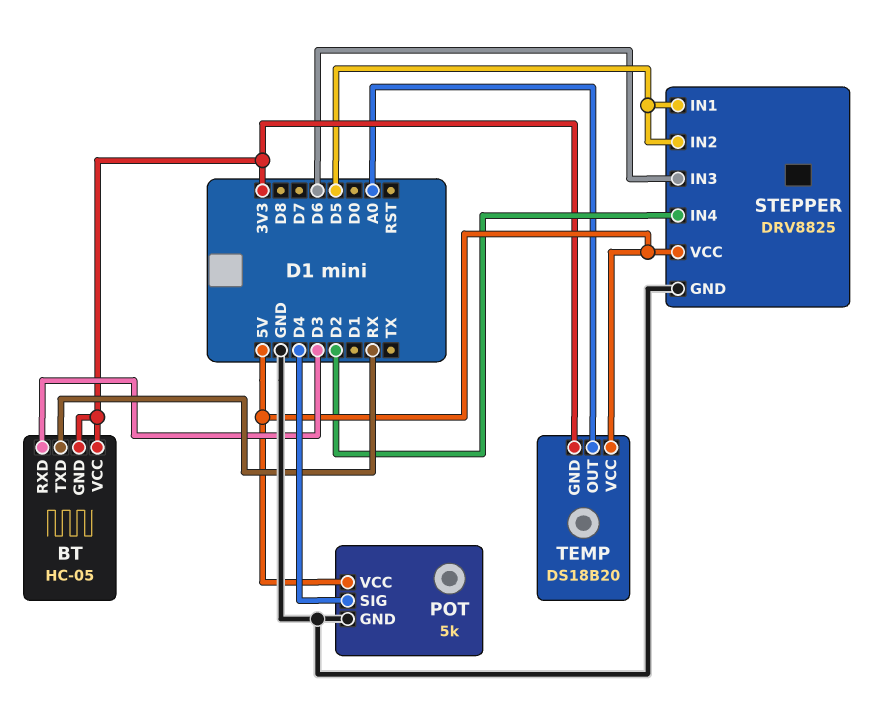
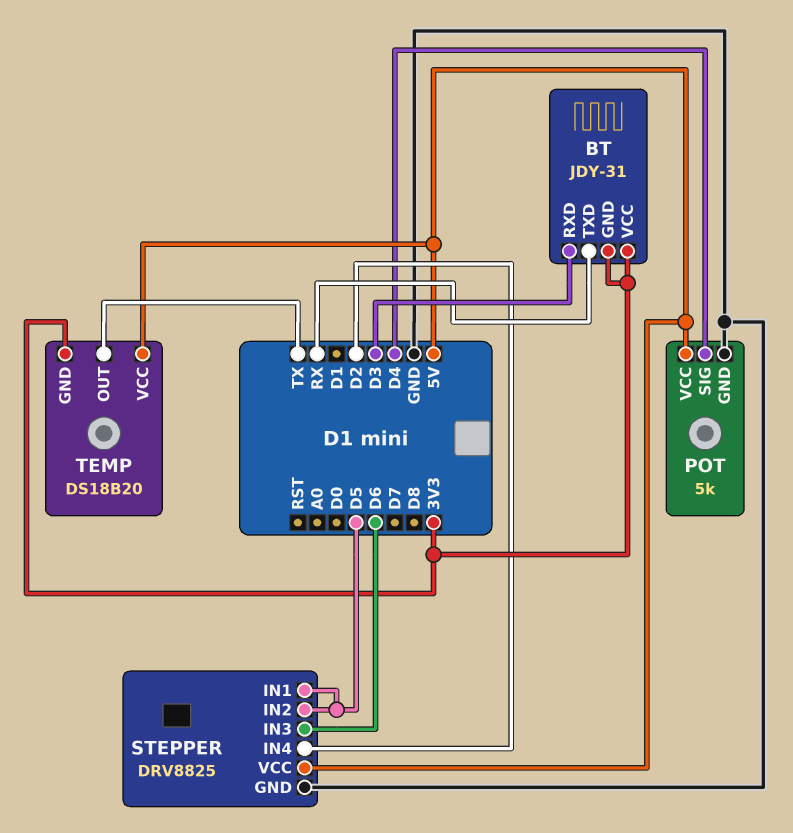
BT: HC-05 -> JDY-31
TEMP pin OUT: A0 -> TX

